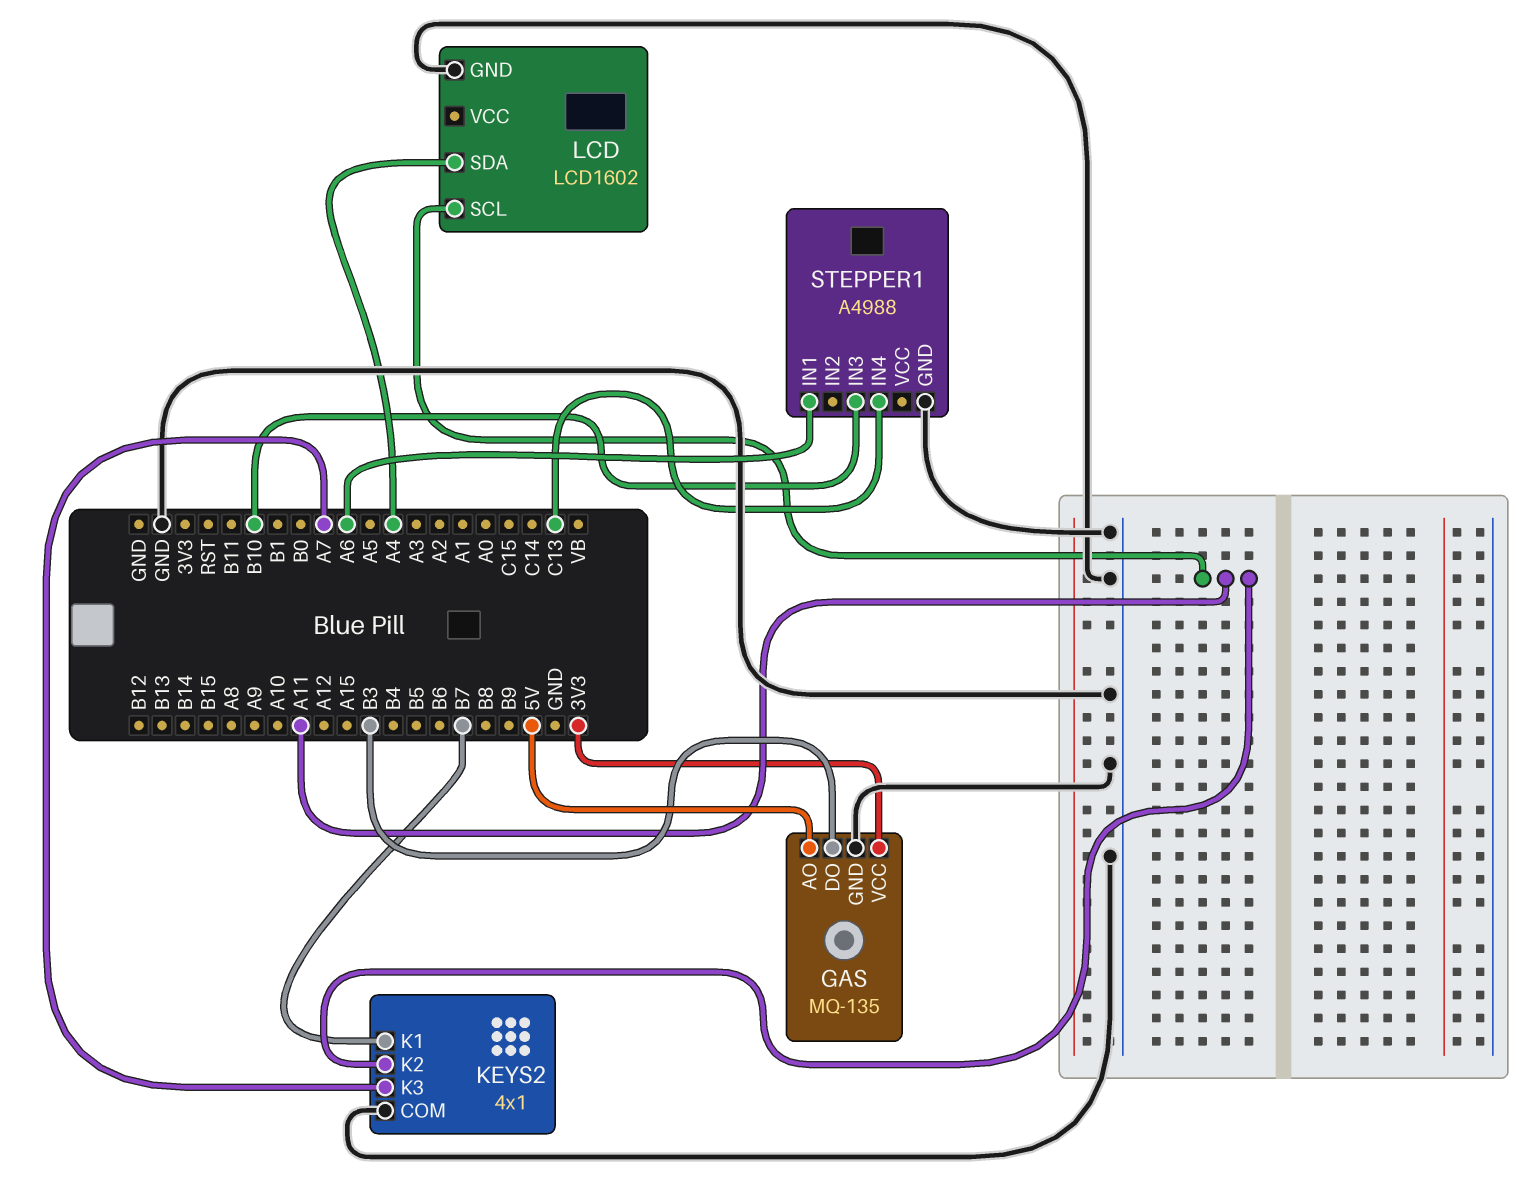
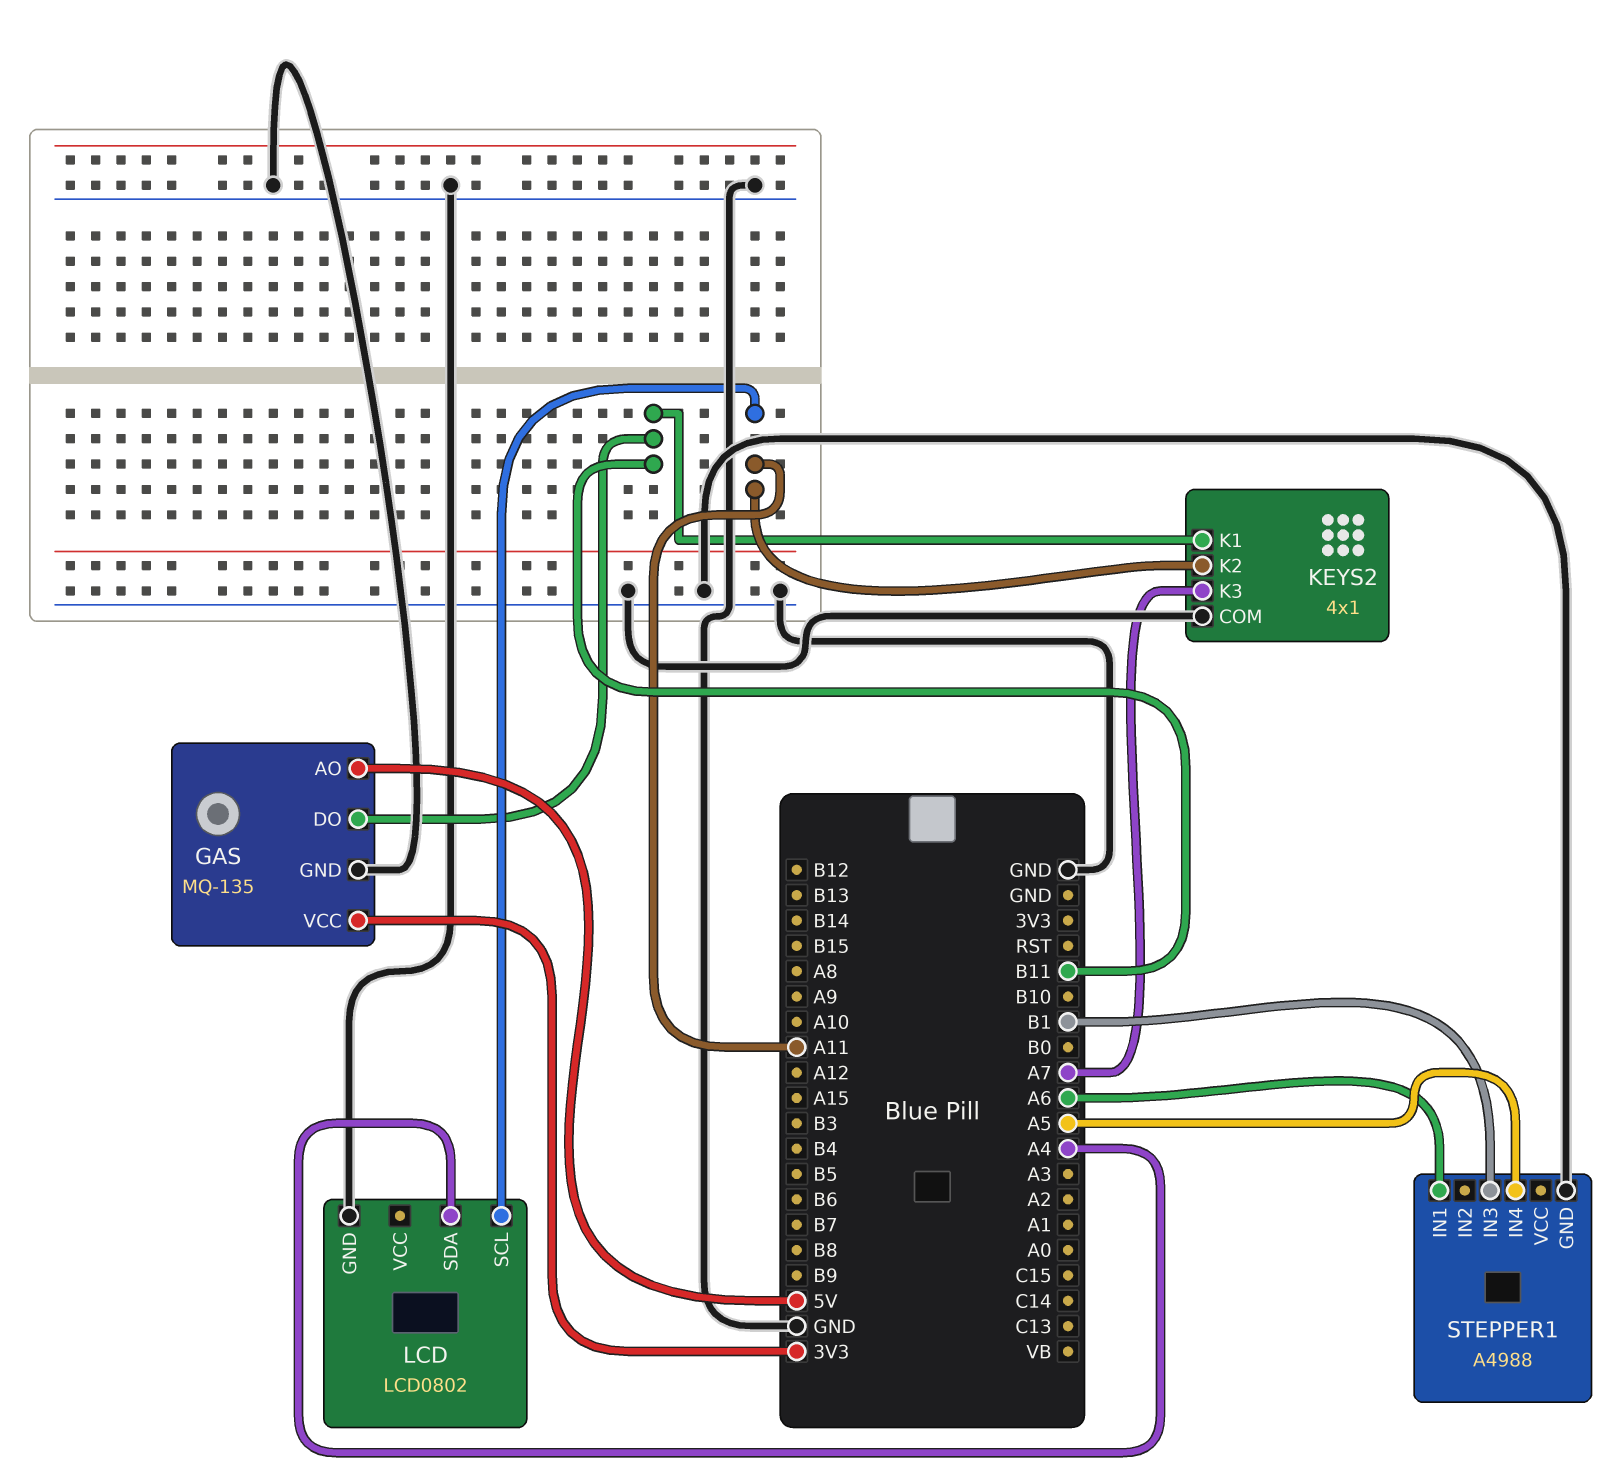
GAS pin DO: B3 -> B11
KEYS2 pin K1: B7 -> B11
LCD: LCD1602 -> LCD0802
STEPPER1 pin IN3: B10 -> B1
STEPPER1 pin IN4: C13 -> A5

